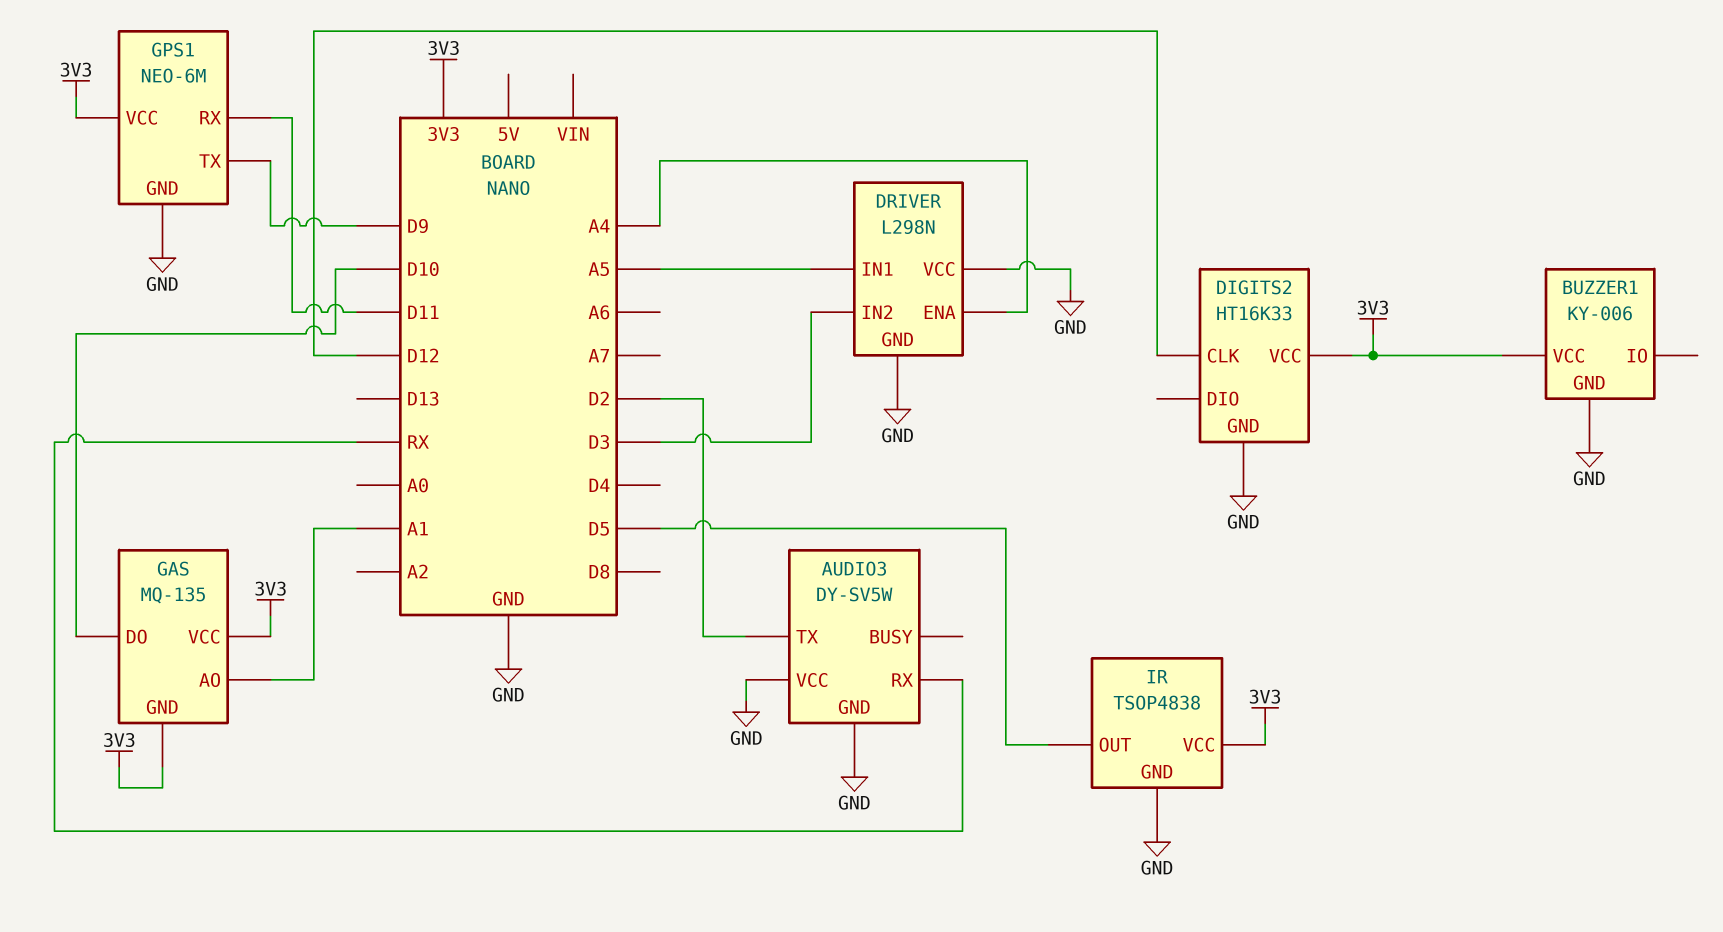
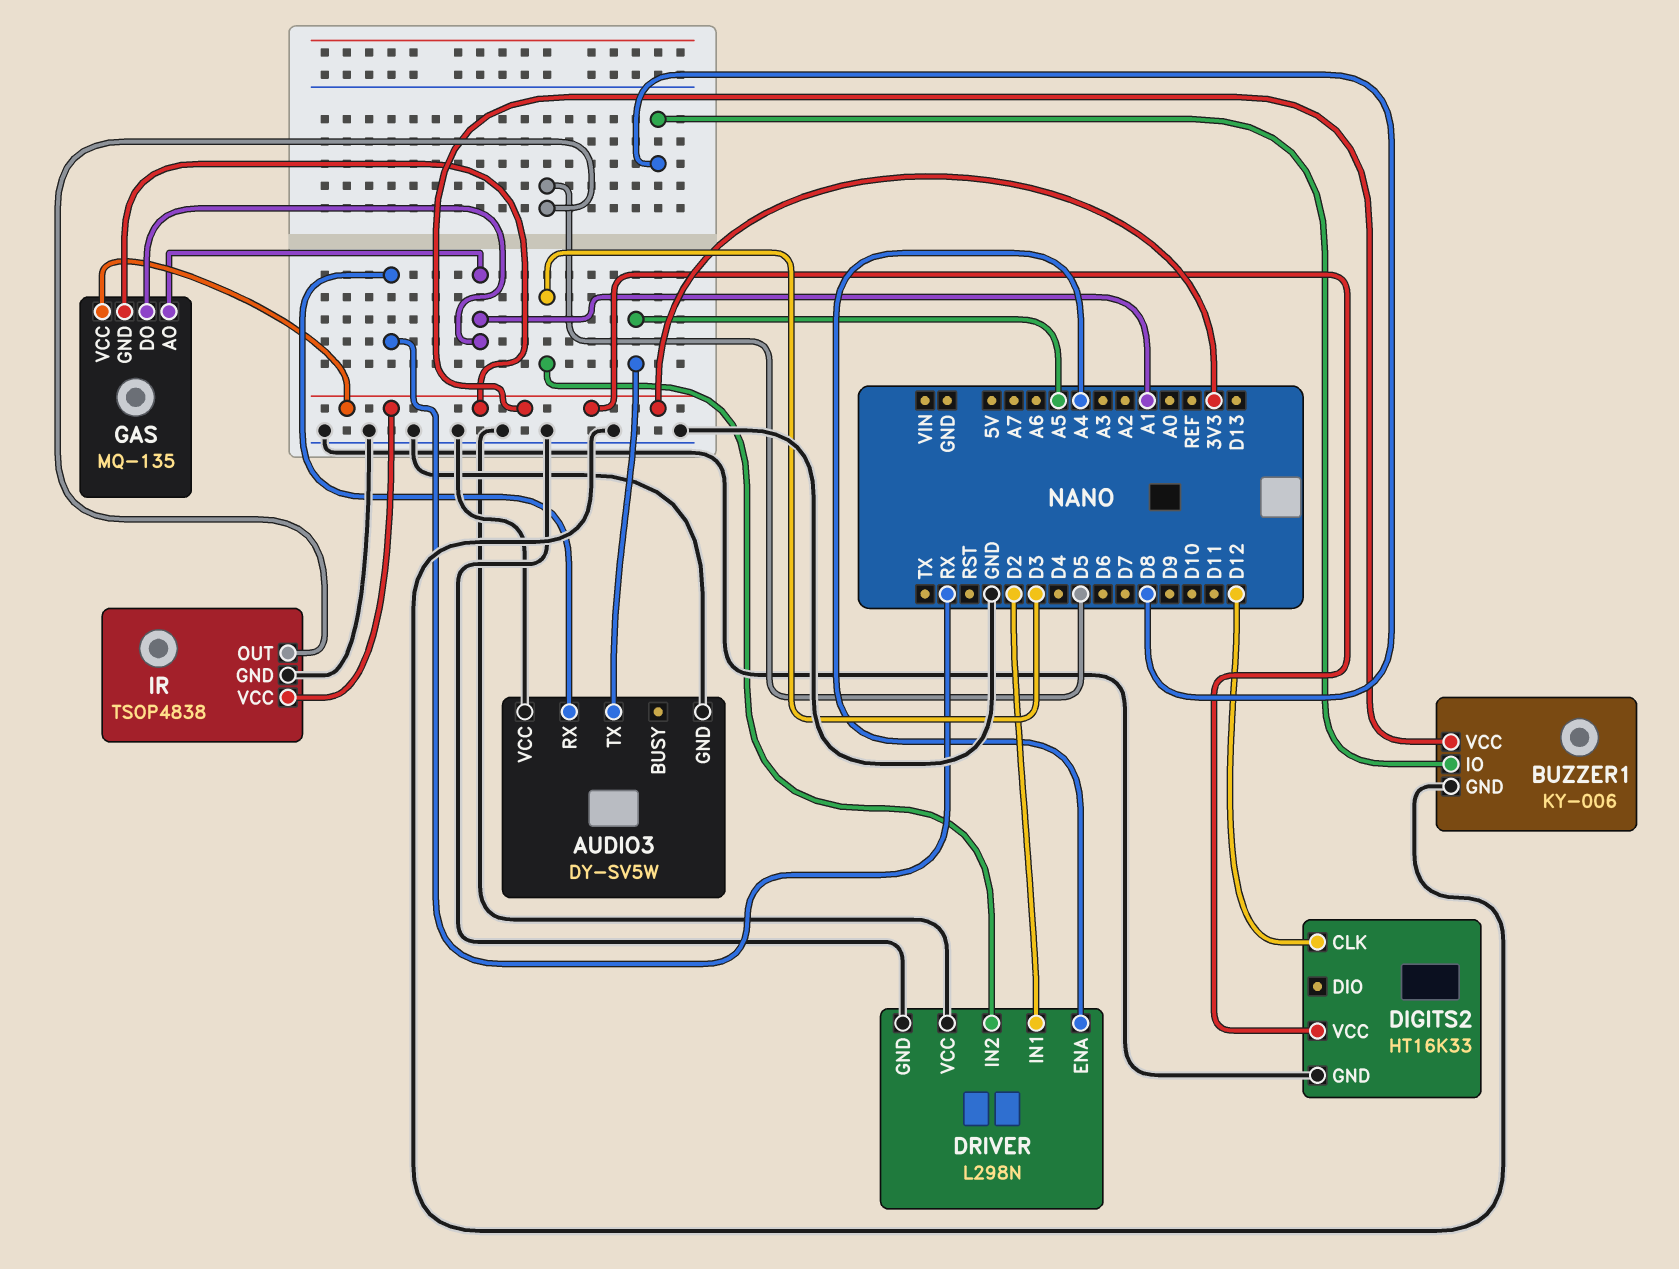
AUDIO3 pin TX: D2 -> A5
BUZZER1 pin IO: none -> D8
DRIVER pin IN1: A5 -> D2
GAS pin DO: D10 -> A1
GPS1: NEO-6M -> none
GPS1 pin GND: GND -> none
GPS1 pin RX: D11 -> none
GPS1 pin TX: D9 -> none
GPS1 pin VCC: 3V3 -> none

